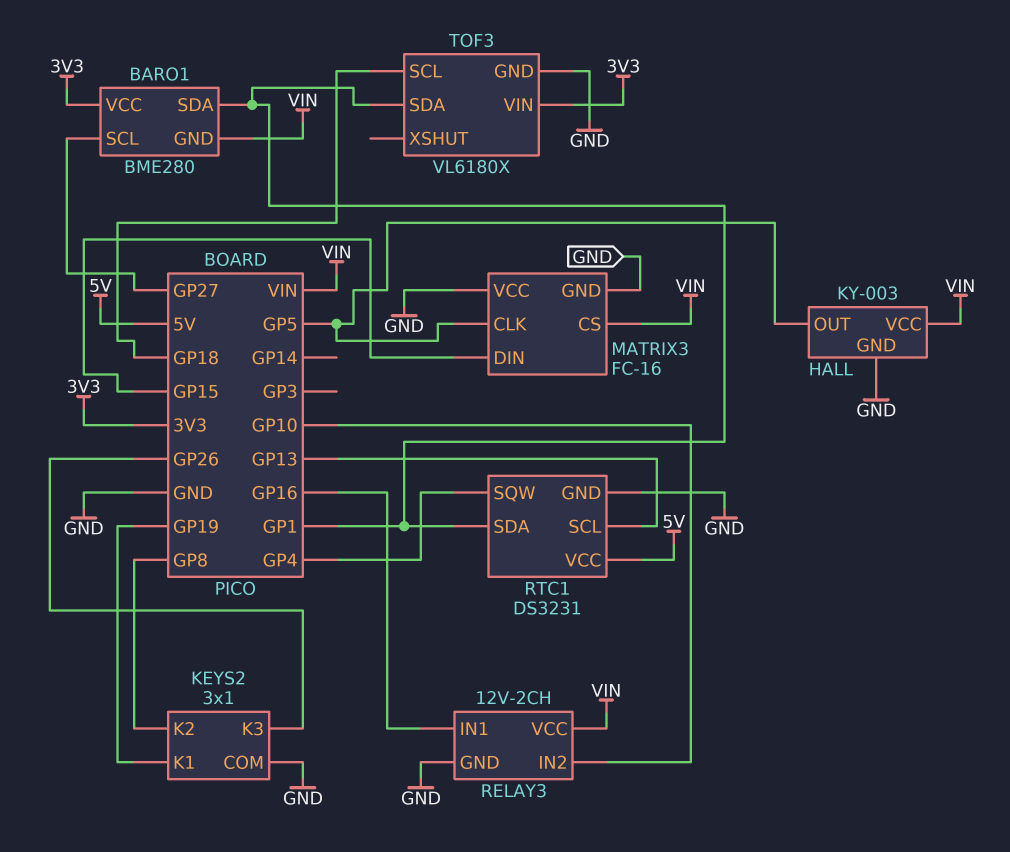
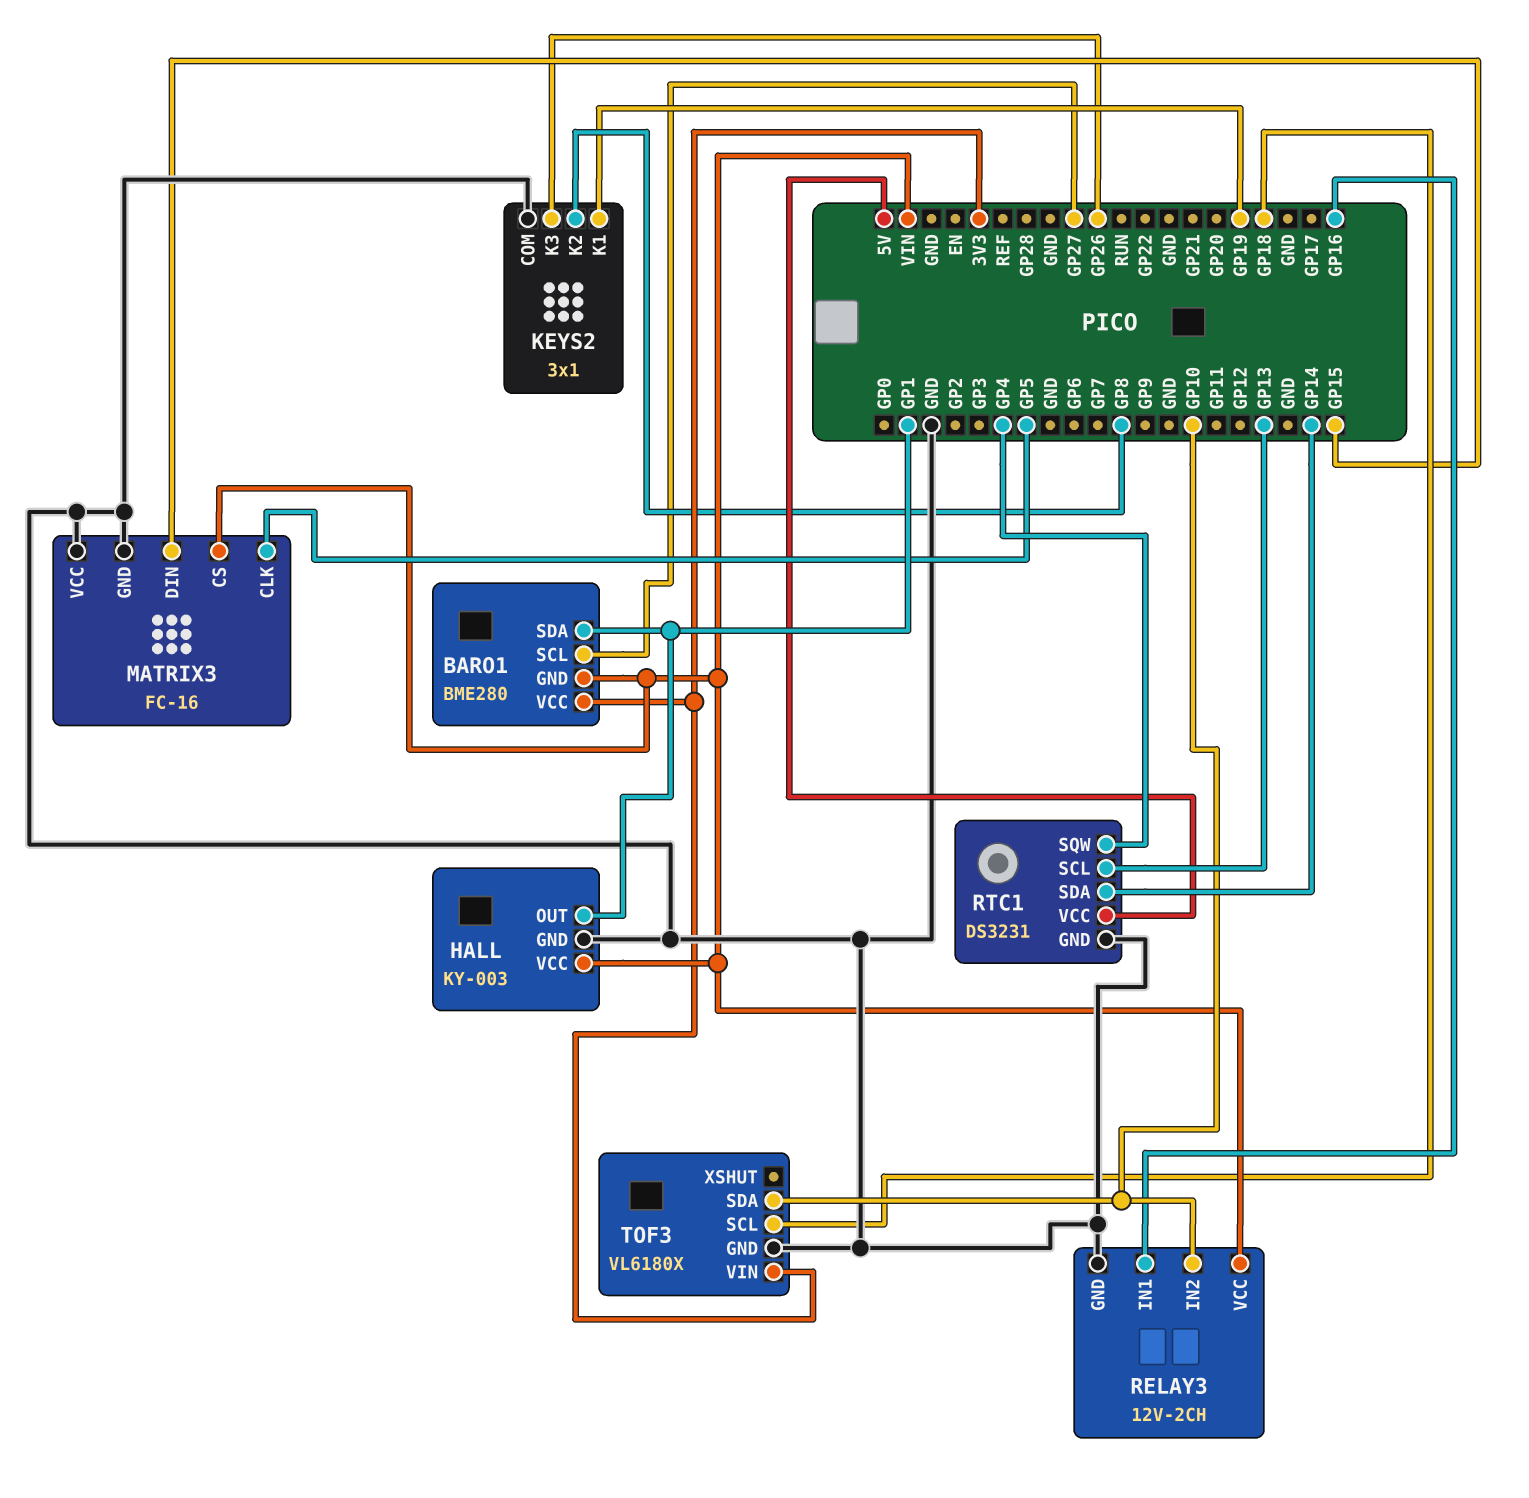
HALL pin OUT: GP5 -> GP1
RTC1 pin SDA: GP1 -> GP14
TOF3 pin SDA: GP1 -> GP10

